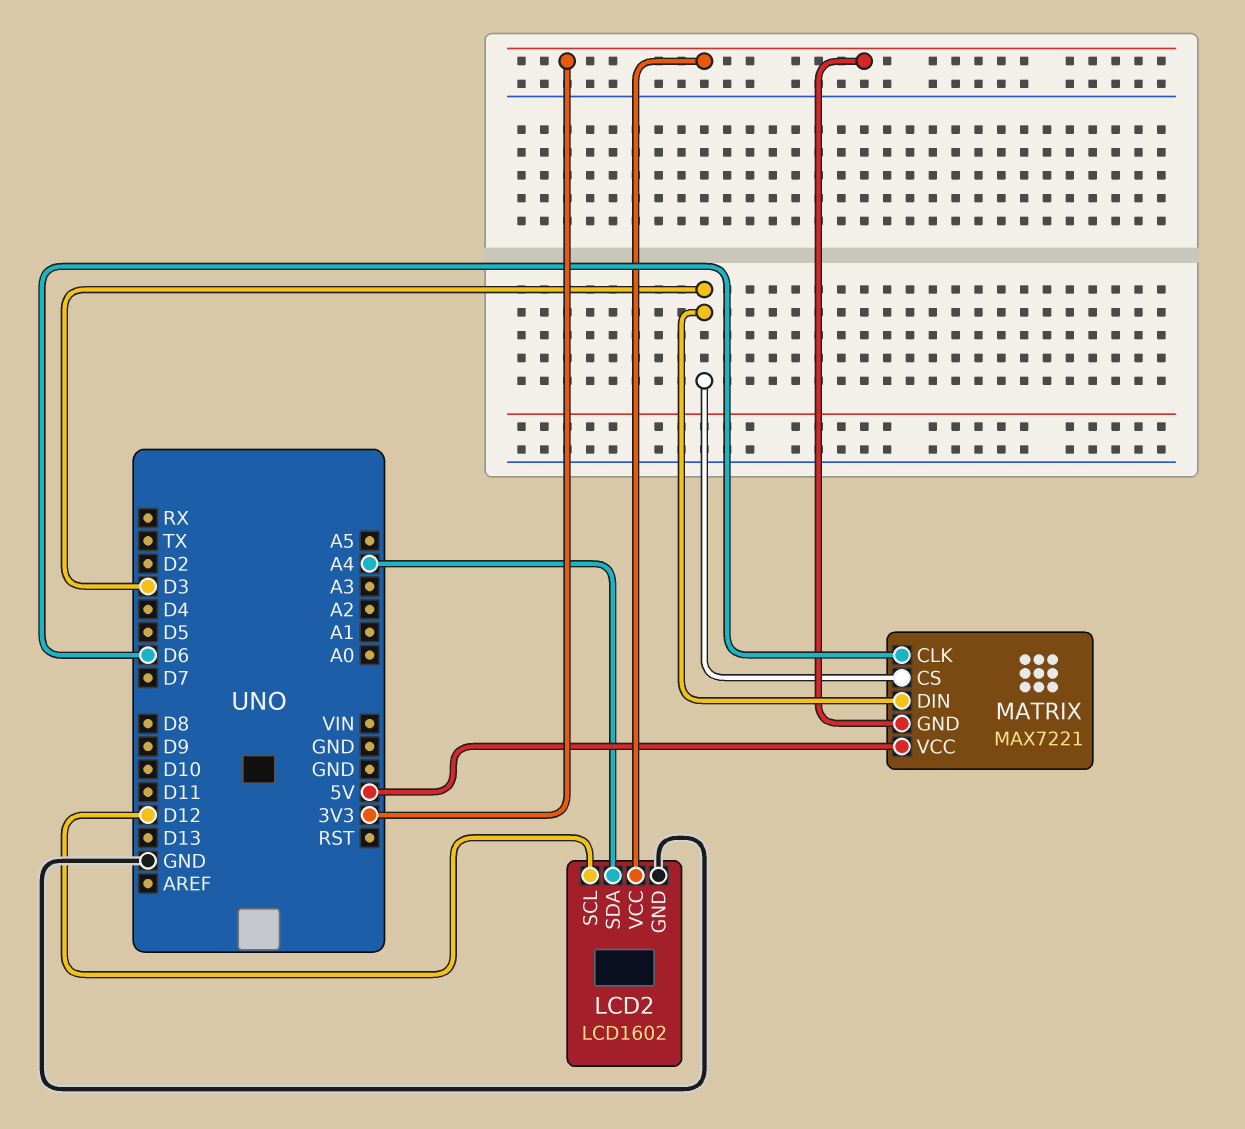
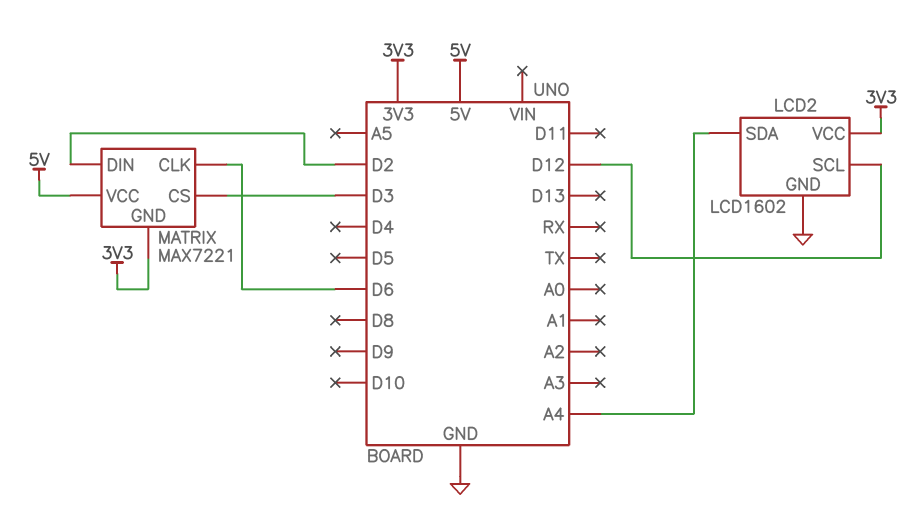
MATRIX pin DIN: D3 -> D2

